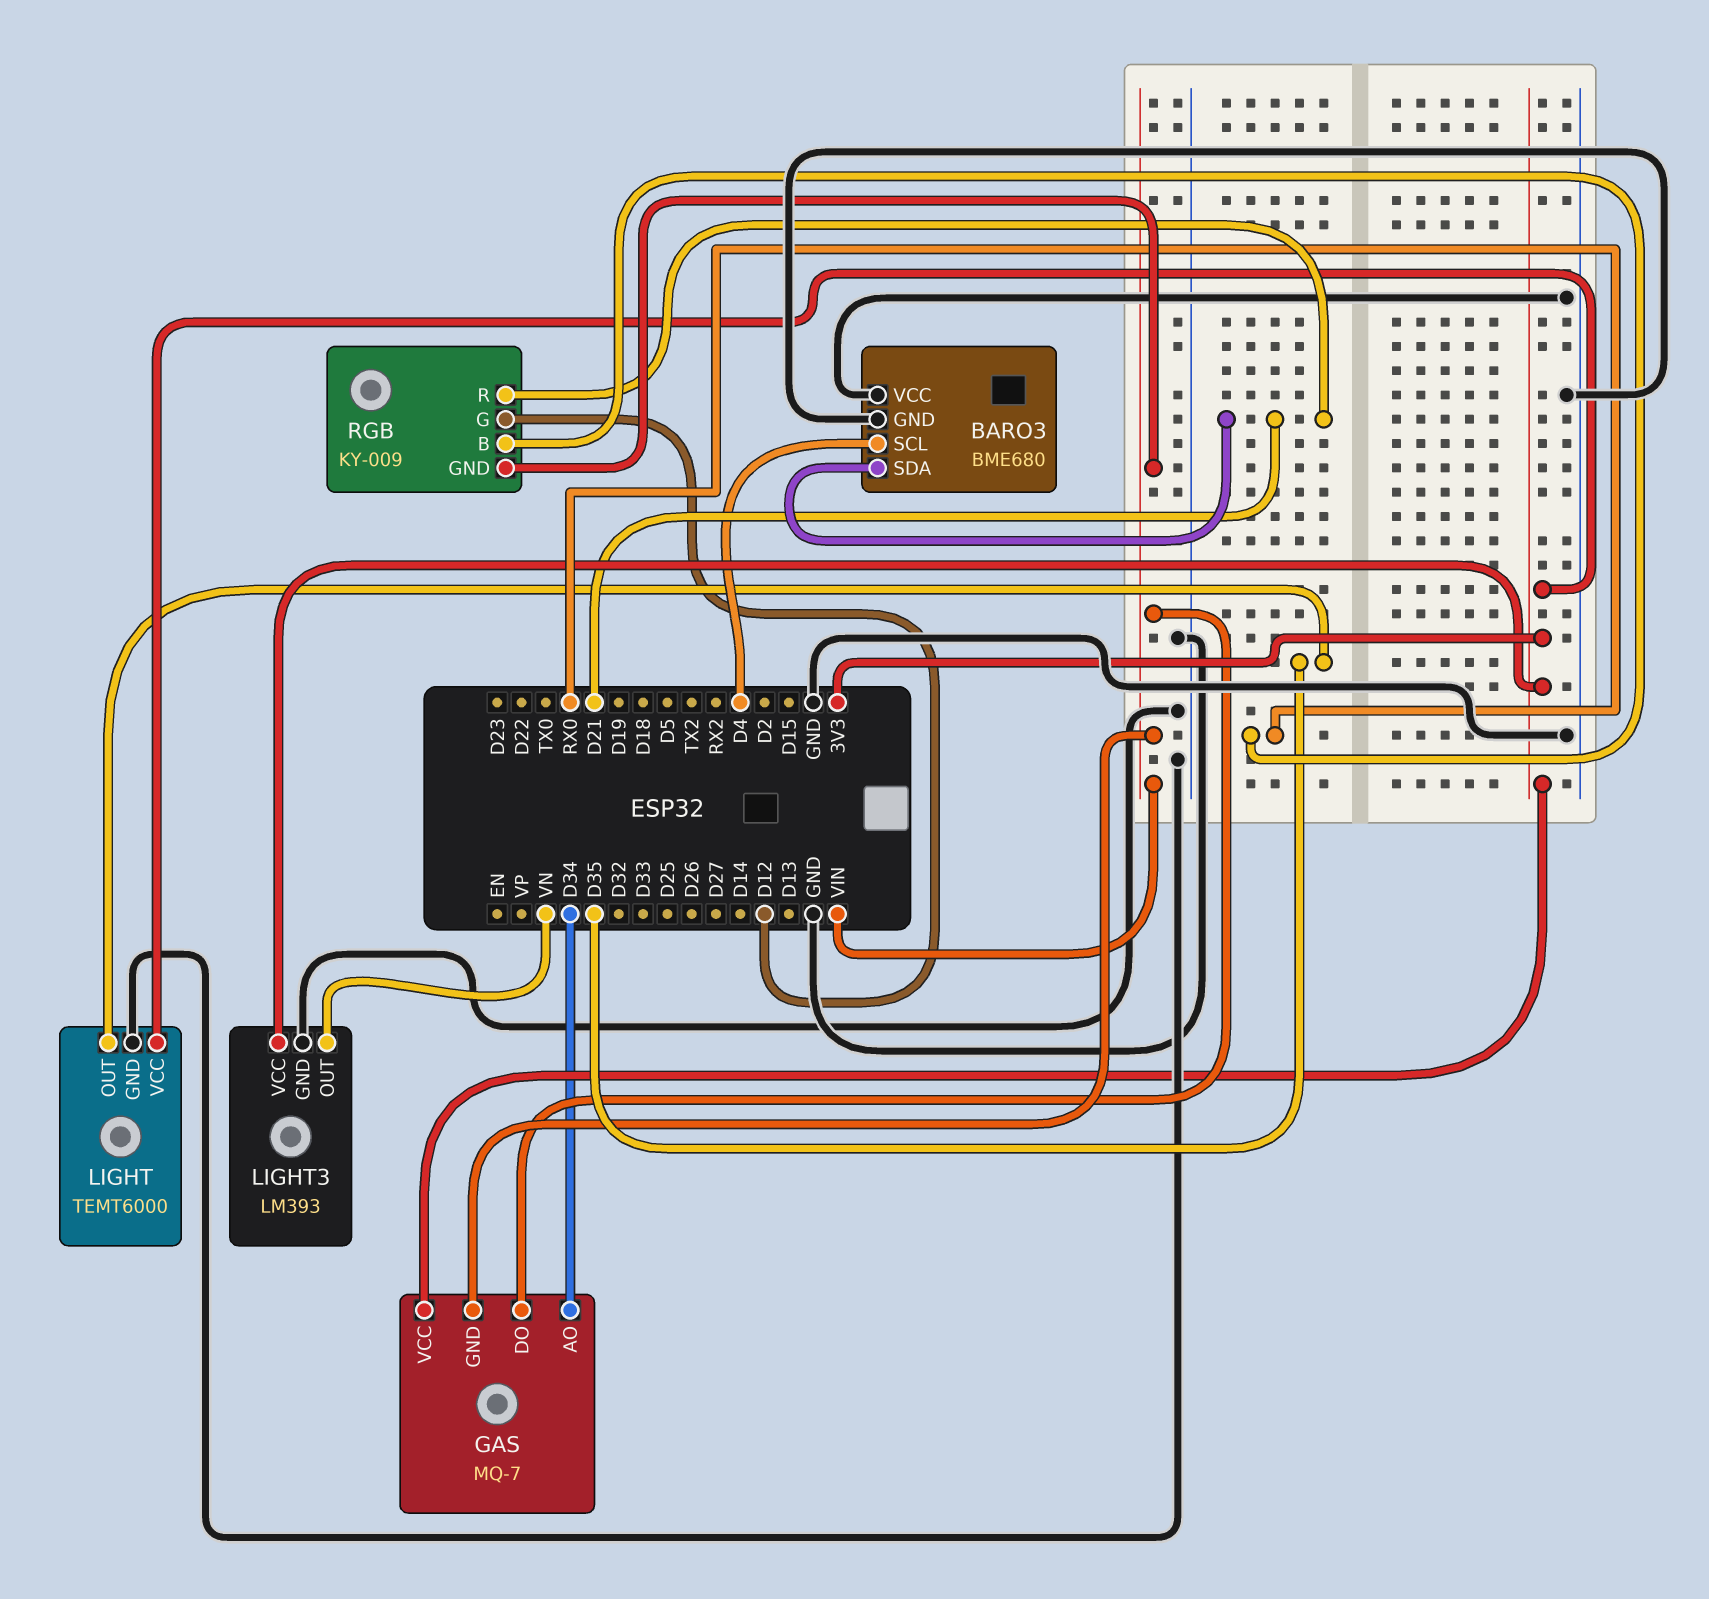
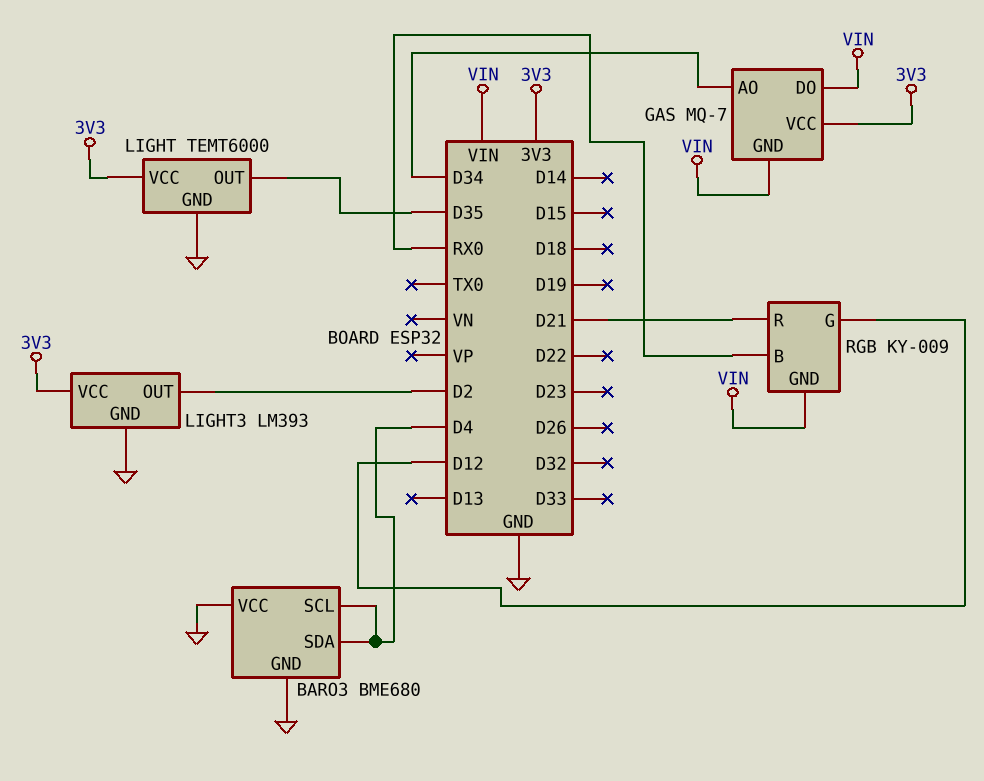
BARO3 pin SDA: D21 -> D4
LIGHT3 pin OUT: VN -> D2

